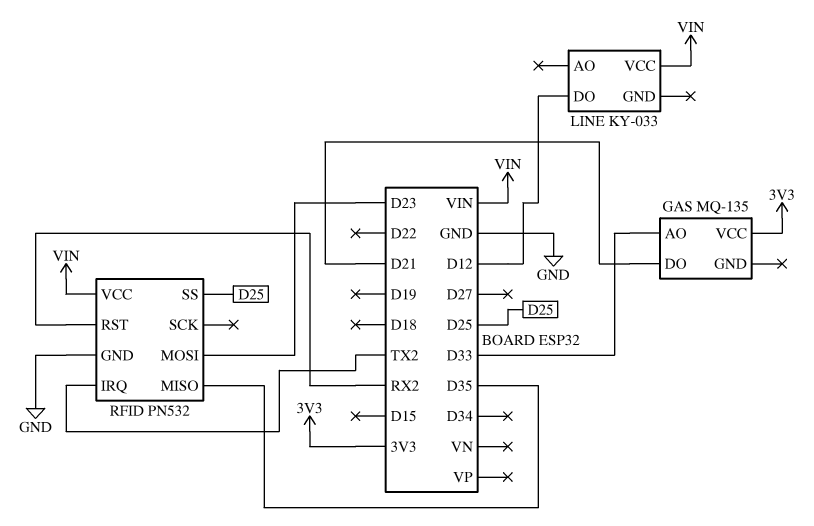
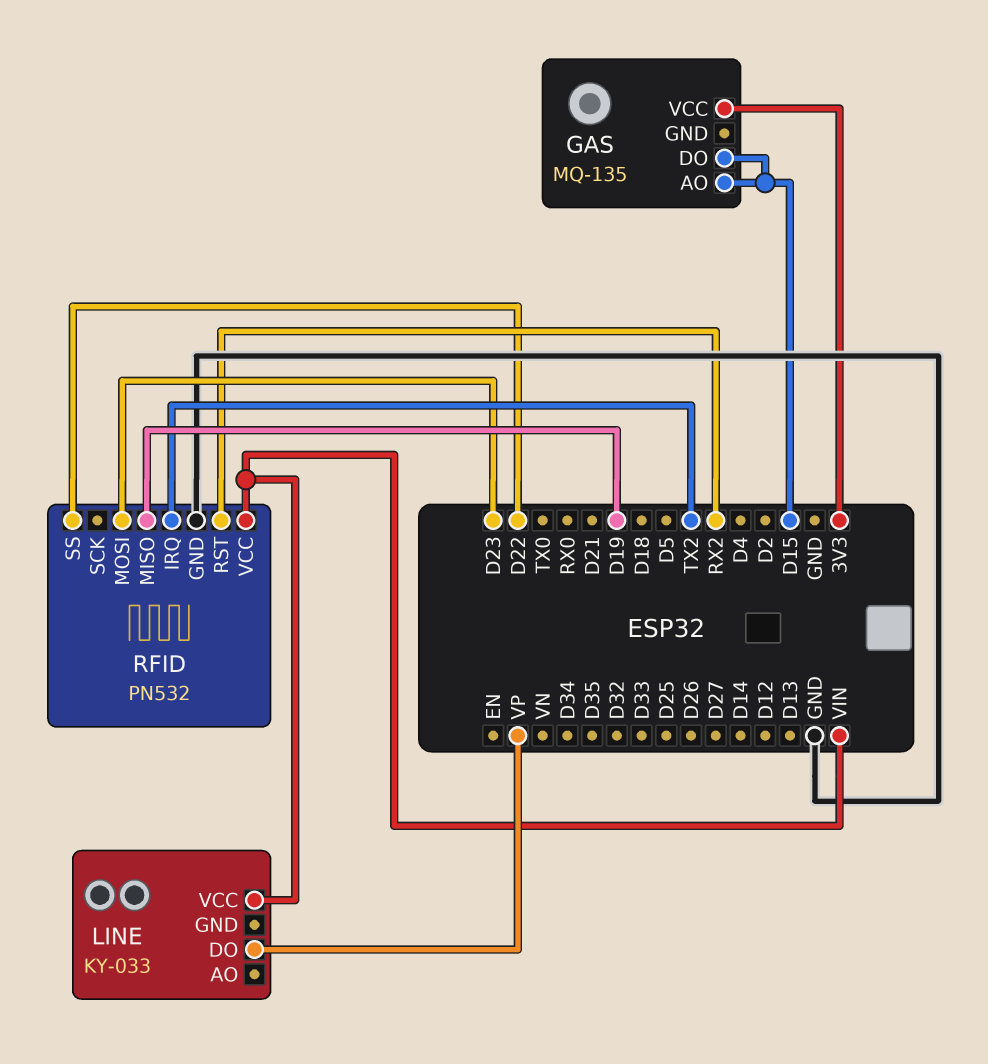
GAS pin AO: D33 -> D15
GAS pin DO: D21 -> D15
LINE pin DO: D12 -> VP
RFID pin MISO: D35 -> D19
RFID pin SS: D25 -> D22

